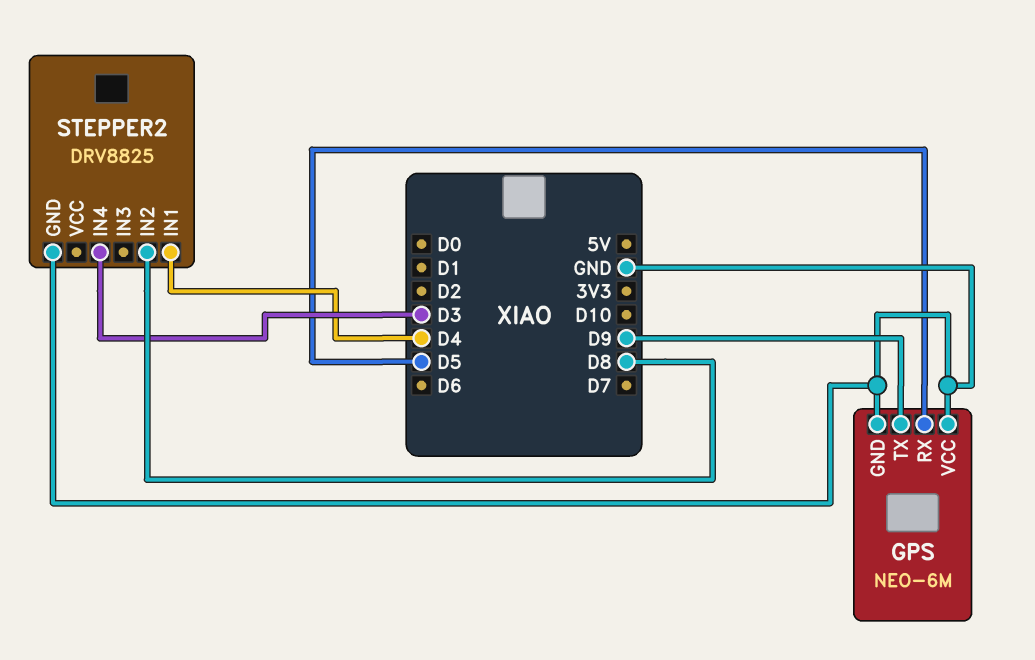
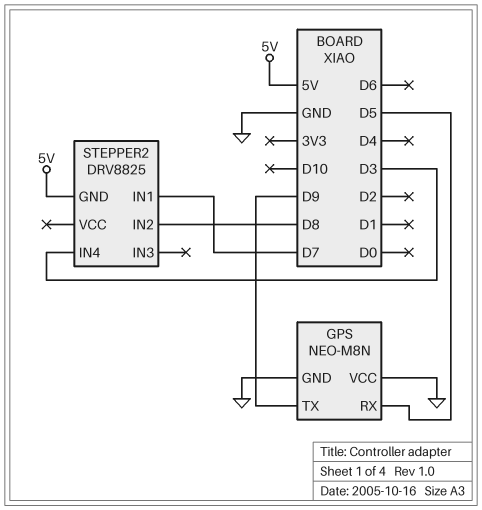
GPS: NEO-6M -> NEO-M8N
STEPPER2 pin GND: GND -> 5V
STEPPER2 pin IN1: D4 -> D7

